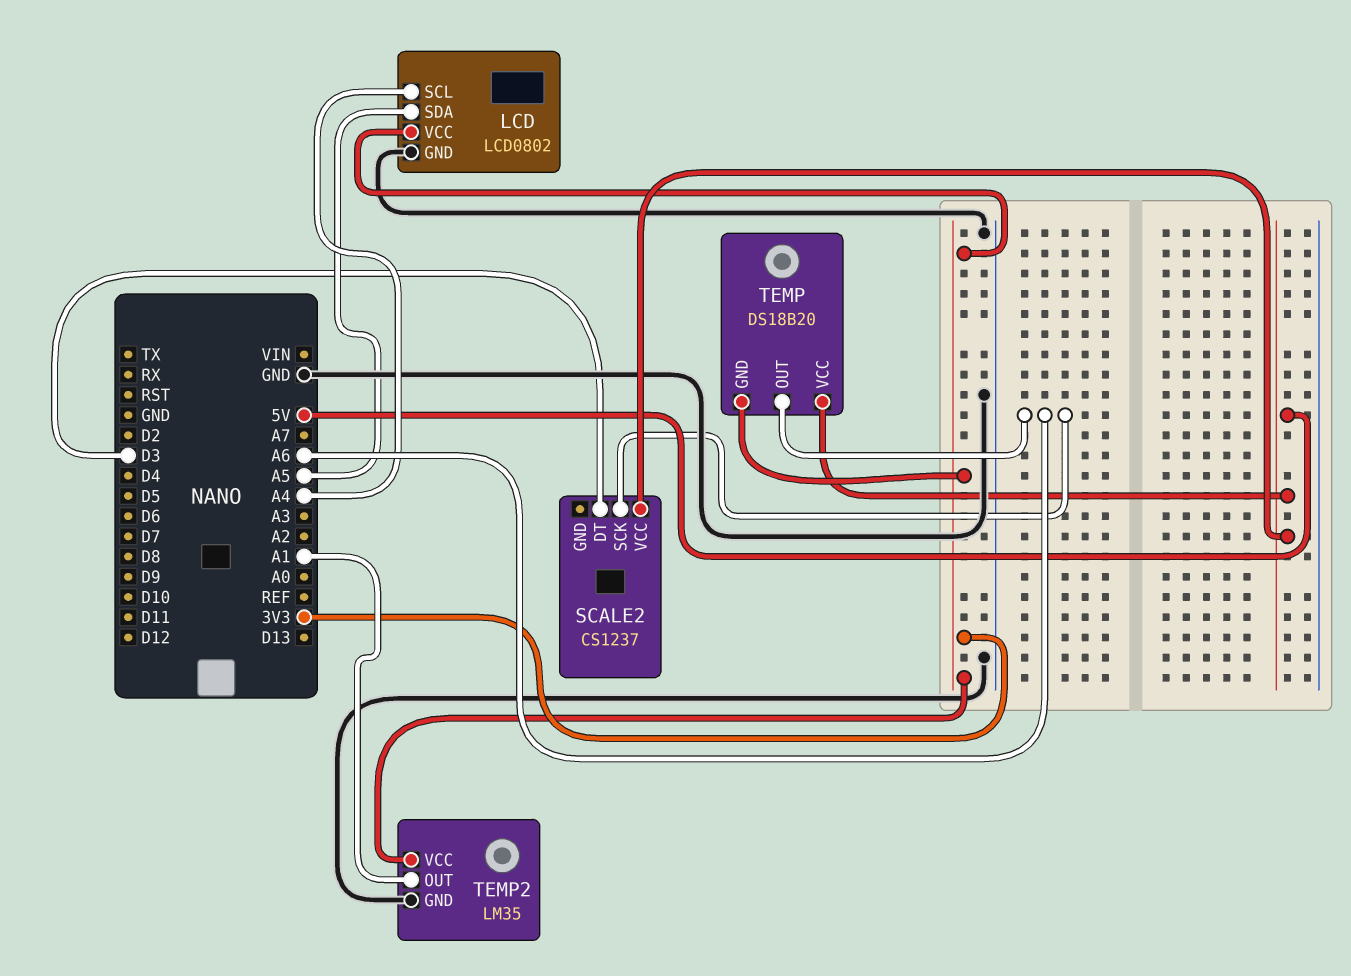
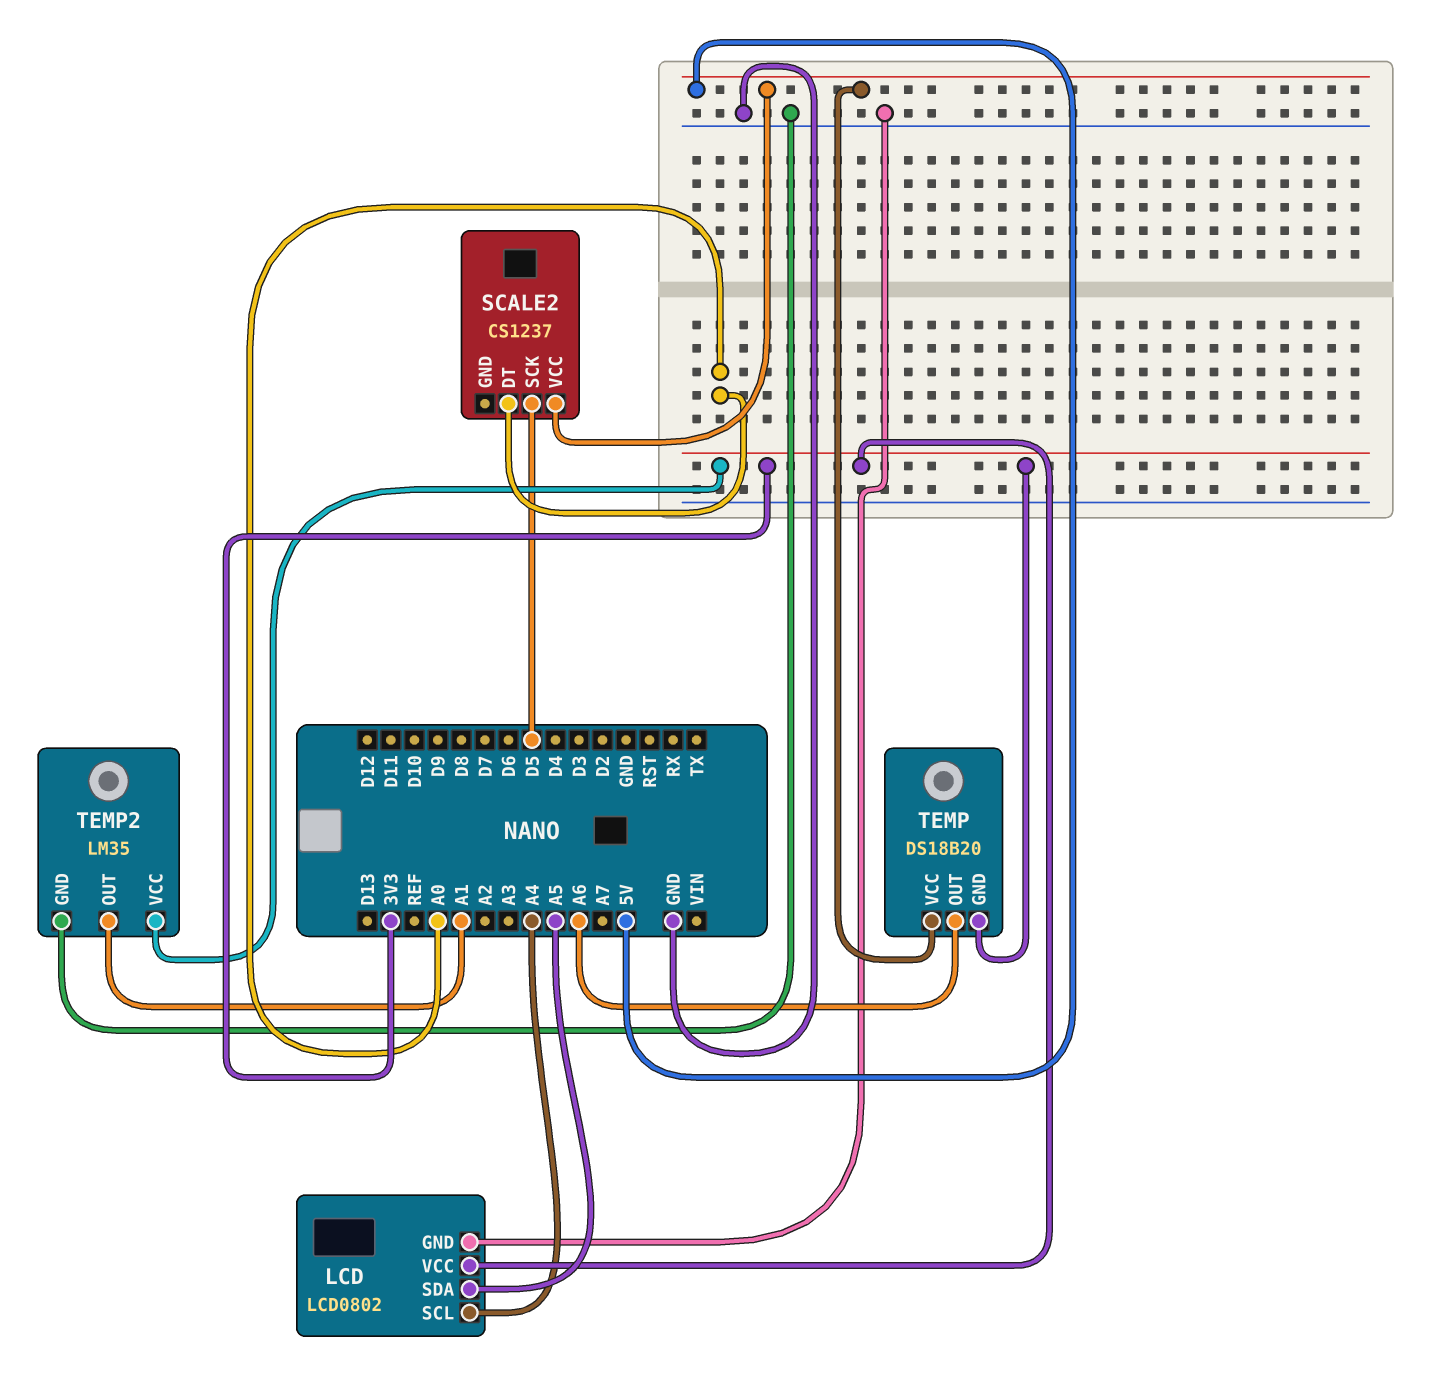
SCALE2 pin DT: D3 -> A0
SCALE2 pin SCK: A6 -> D5

